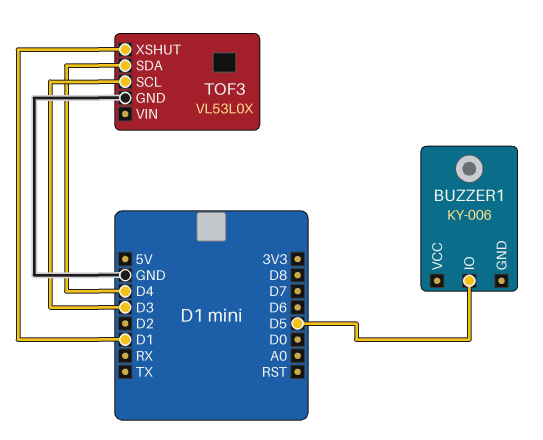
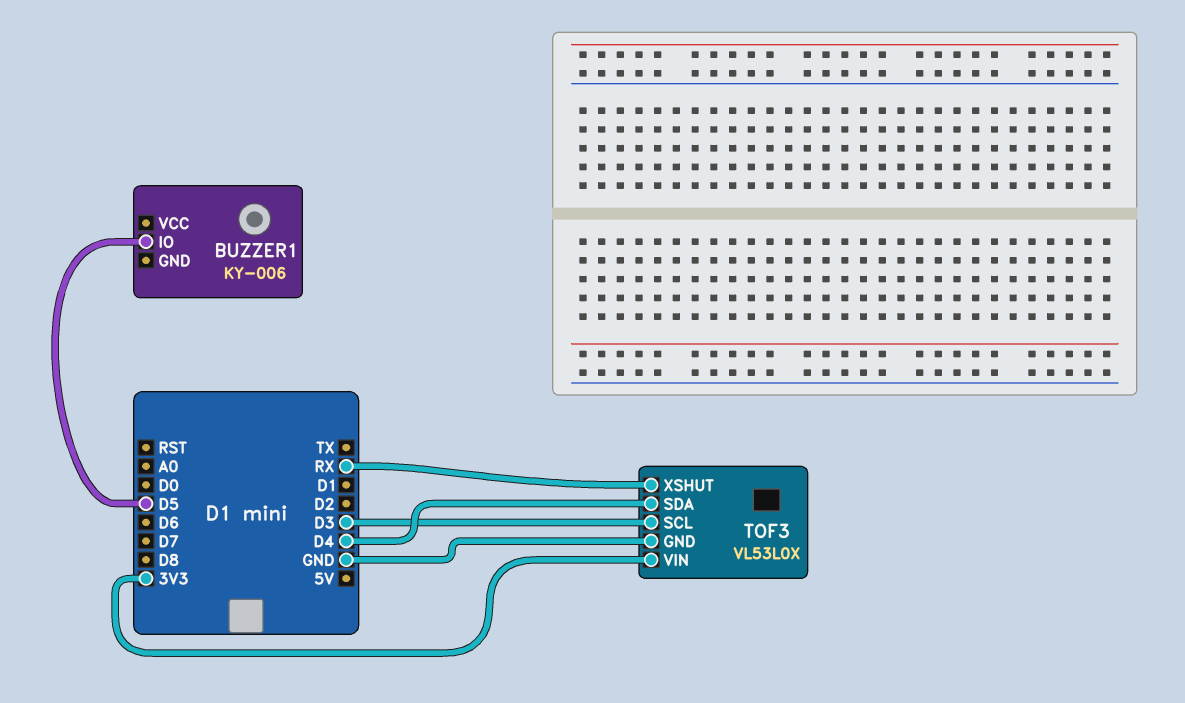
TOF3 pin VIN: none -> 3V3
TOF3 pin XSHUT: D1 -> RX

